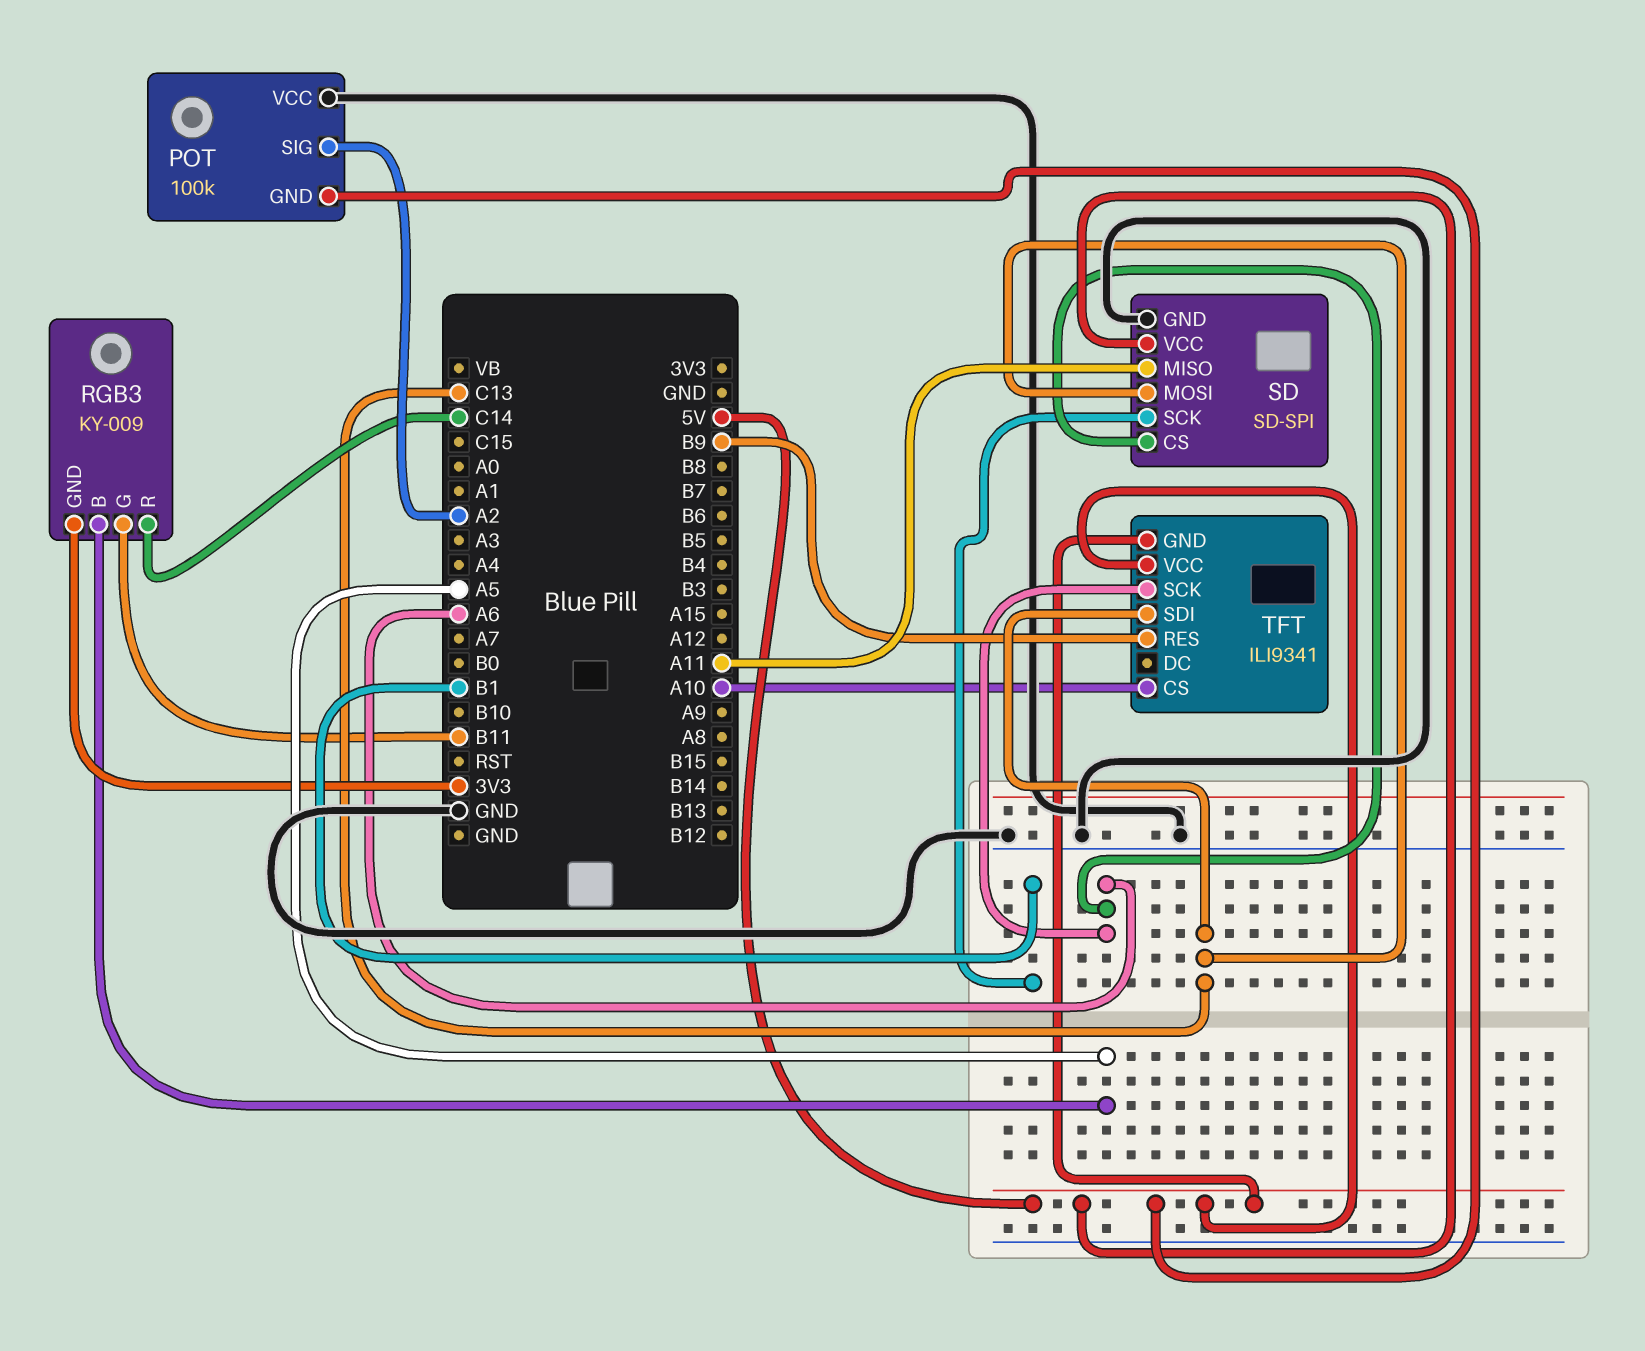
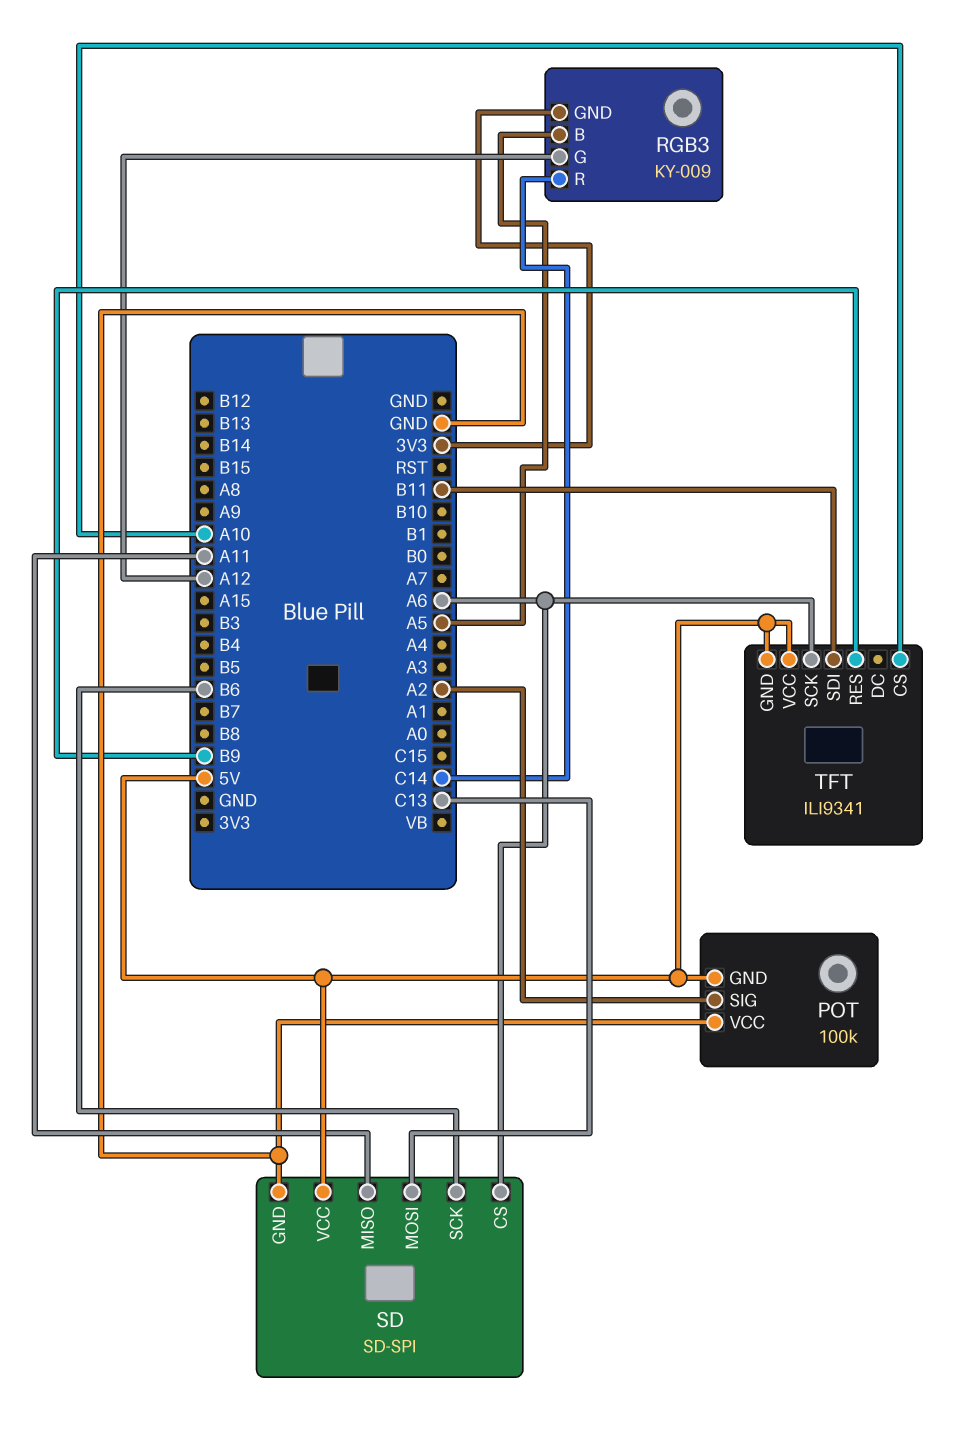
RGB3 pin G: B11 -> A12
SD pin SCK: B1 -> B6
TFT pin SDI: C13 -> B11

